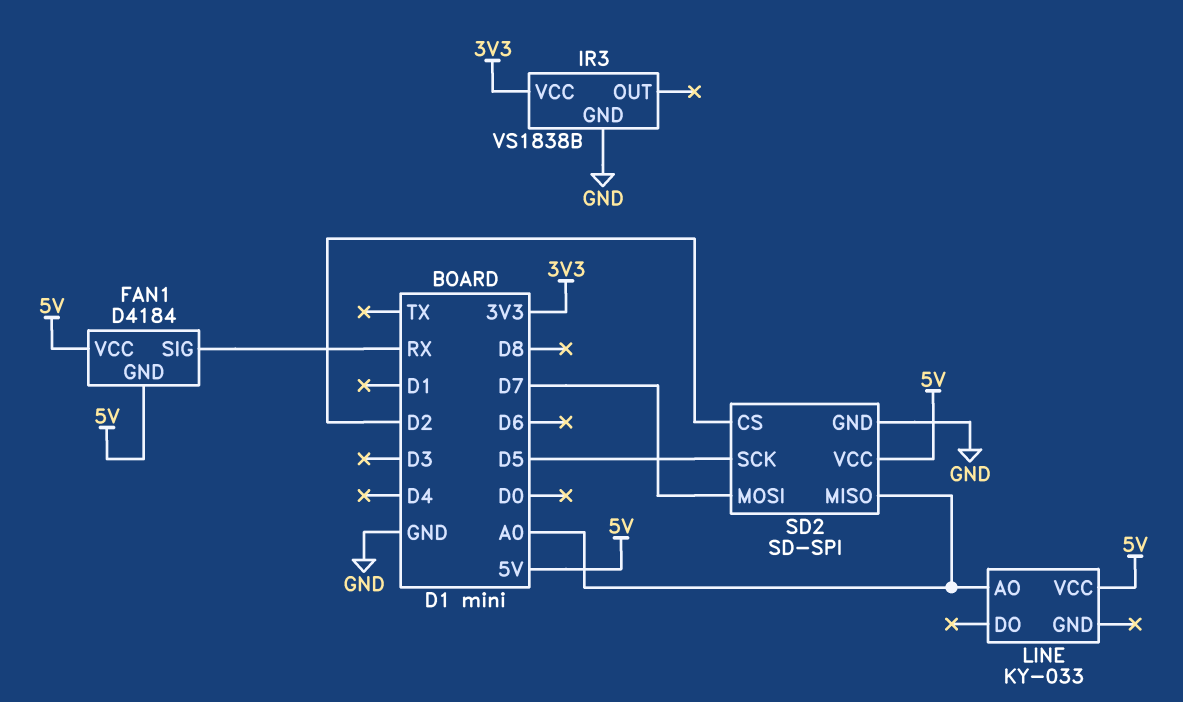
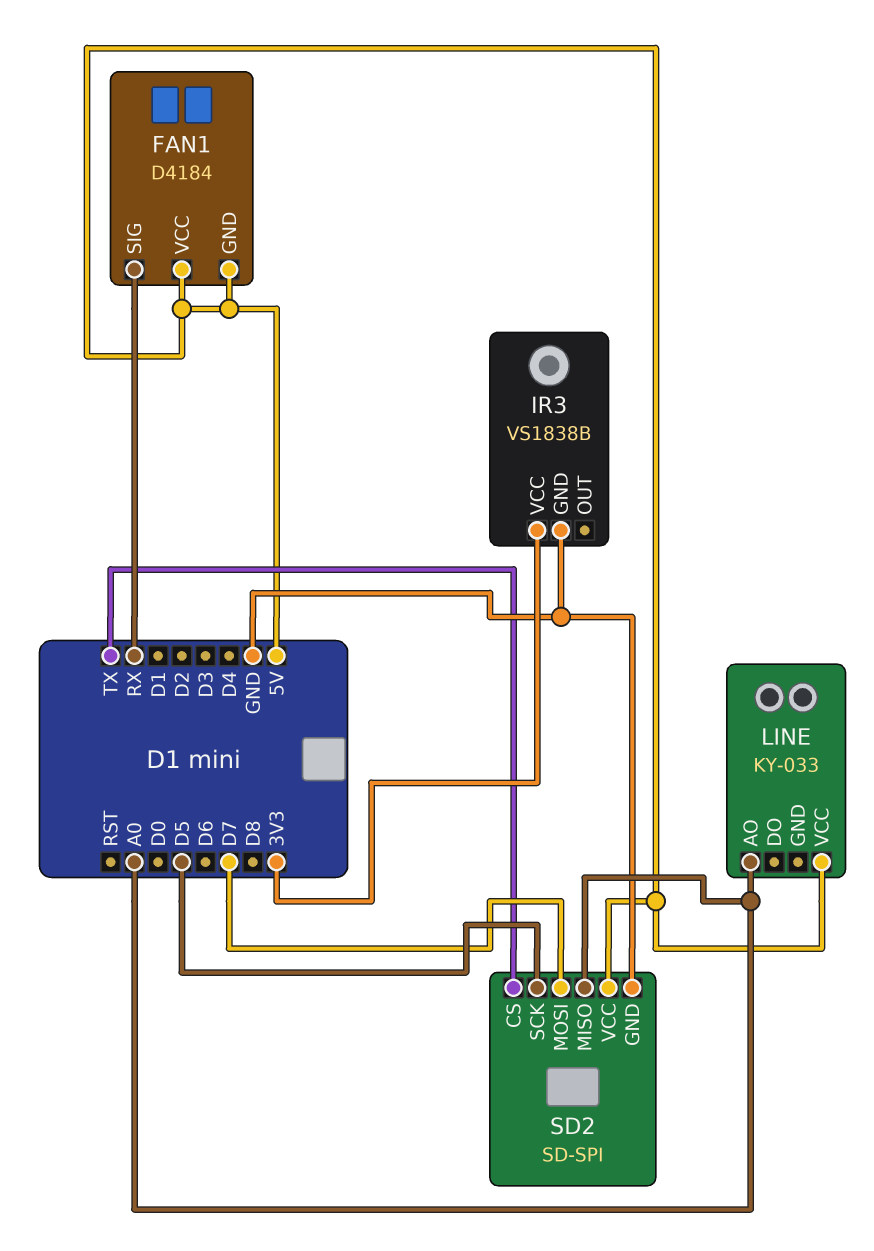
SD2 pin CS: D2 -> TX

